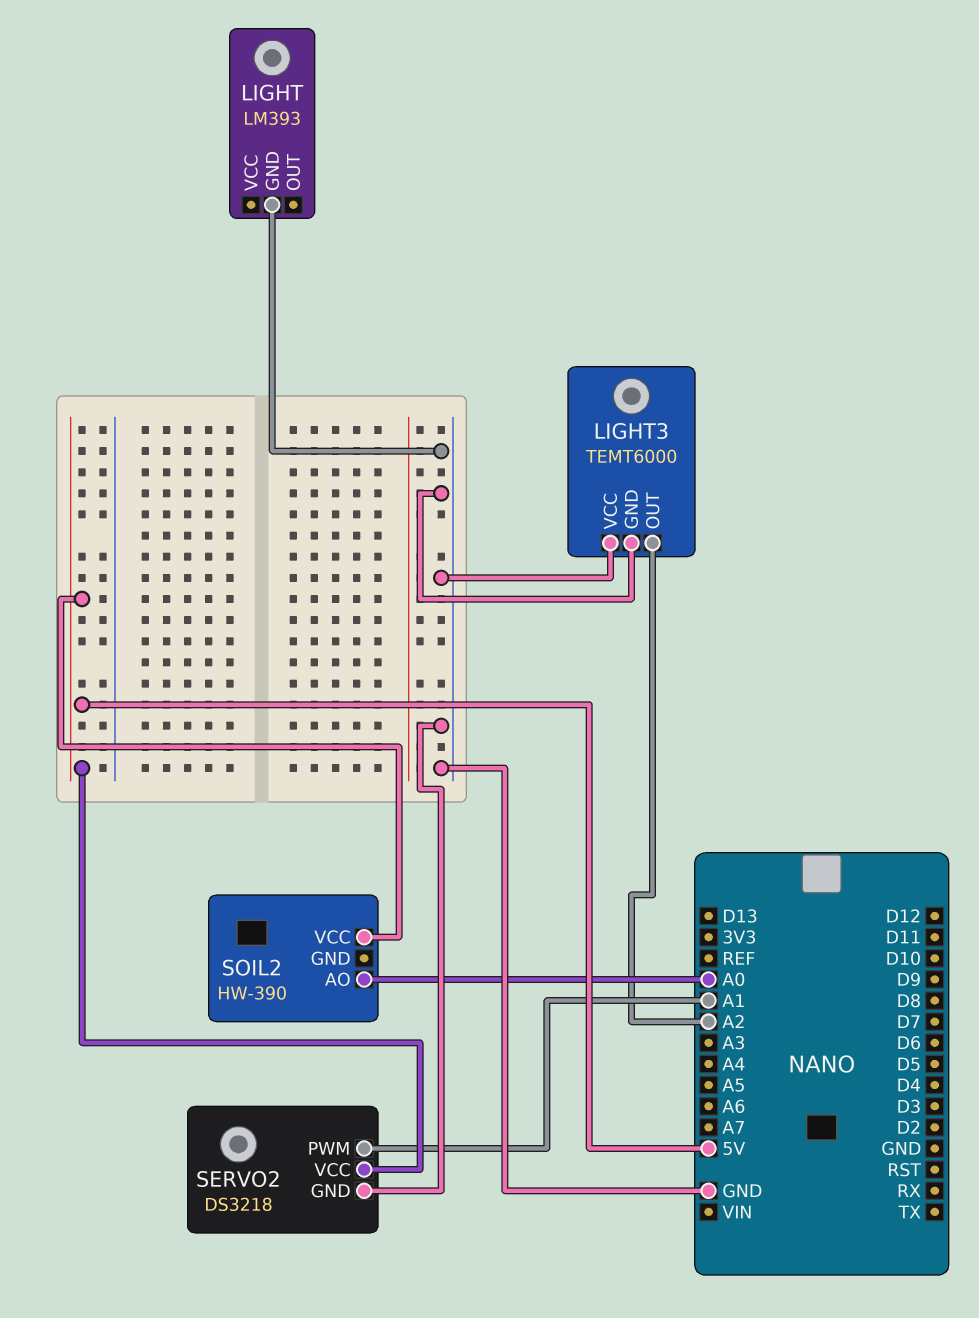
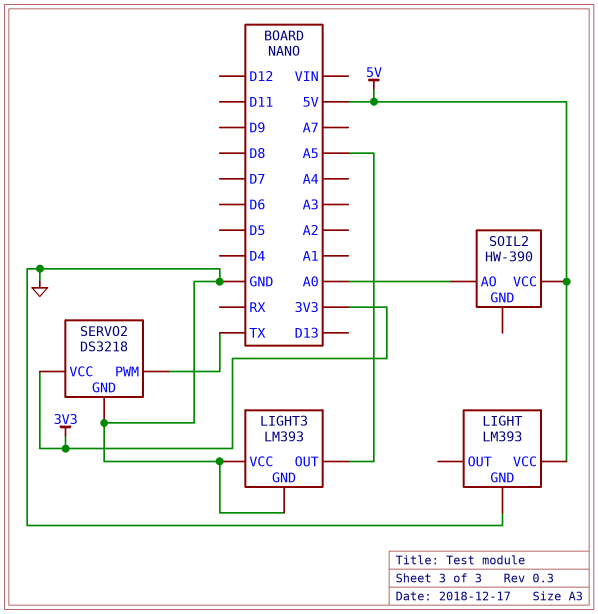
LIGHT pin VCC: none -> 5V
LIGHT3: TEMT6000 -> LM393
LIGHT3 pin OUT: A2 -> A5
SERVO2 pin PWM: A1 -> TX
SERVO2 pin VCC: 5V -> 3V3

